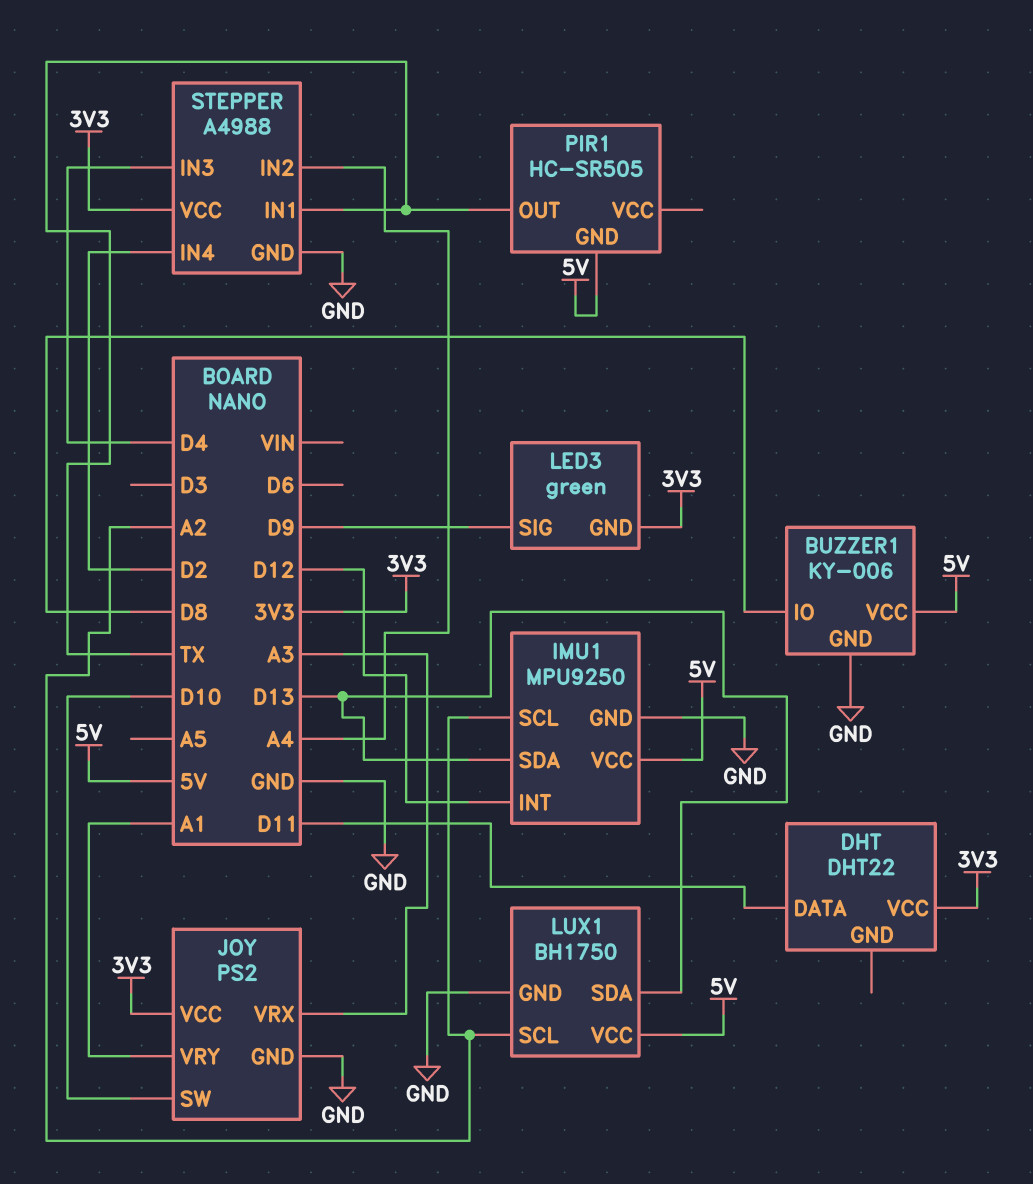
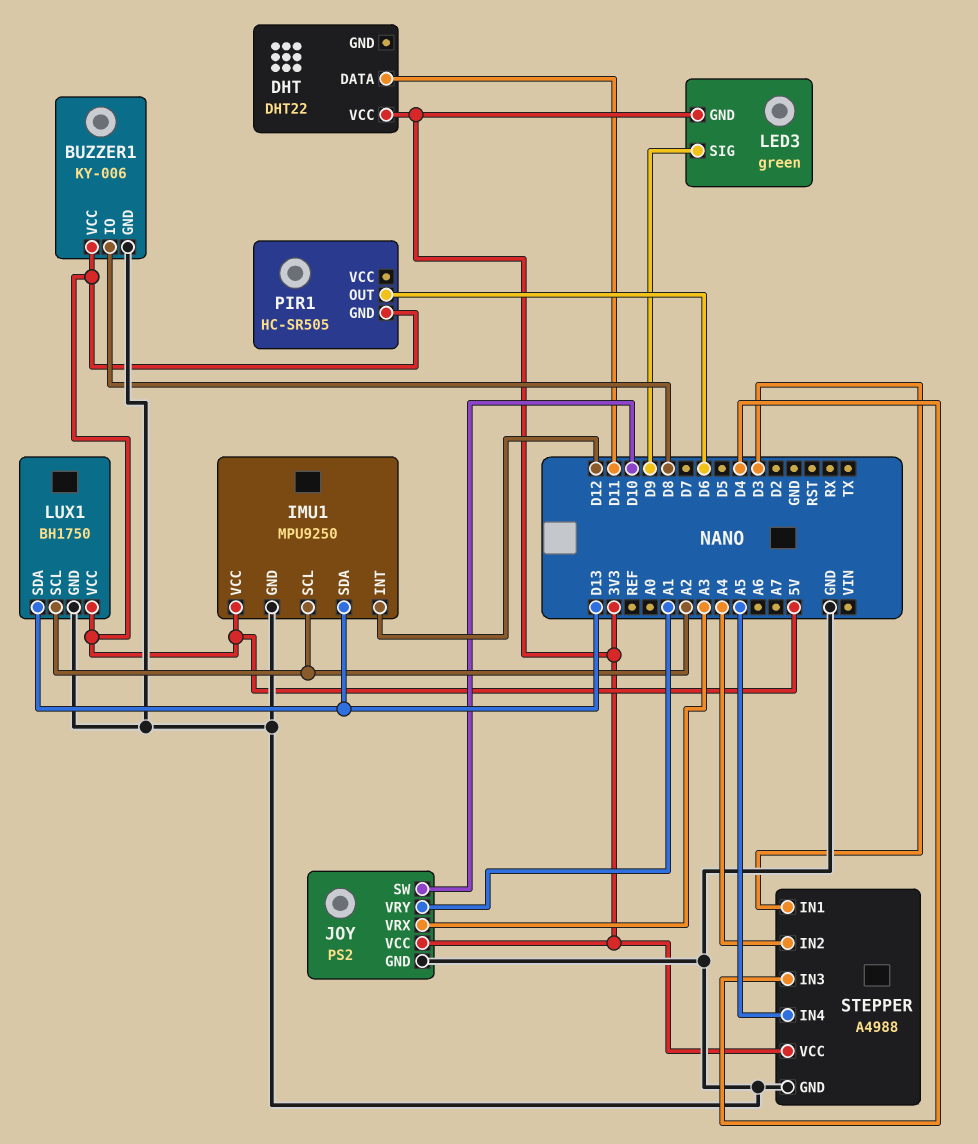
PIR1 pin OUT: TX -> D6
STEPPER pin IN1: TX -> D3
STEPPER pin IN4: D2 -> A5

